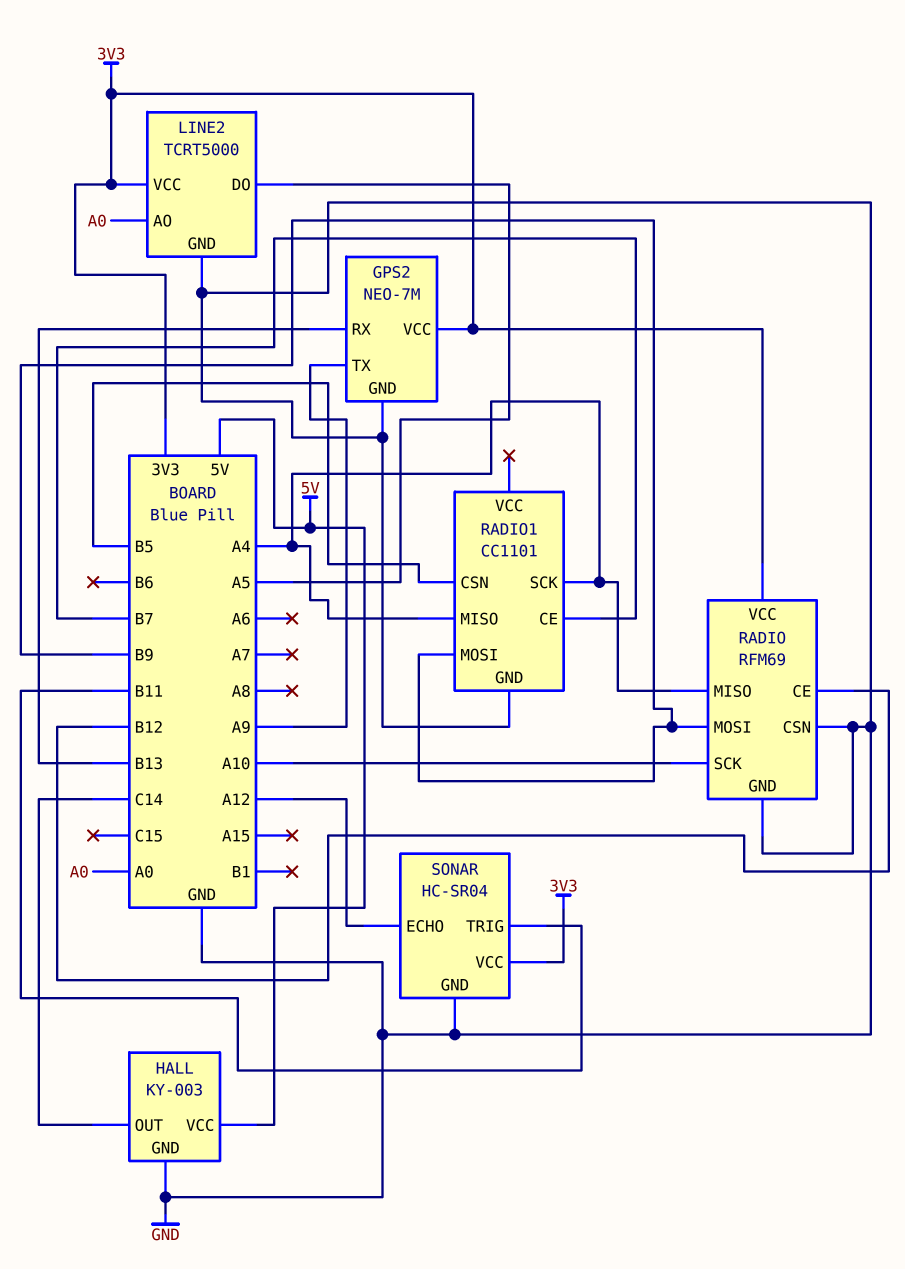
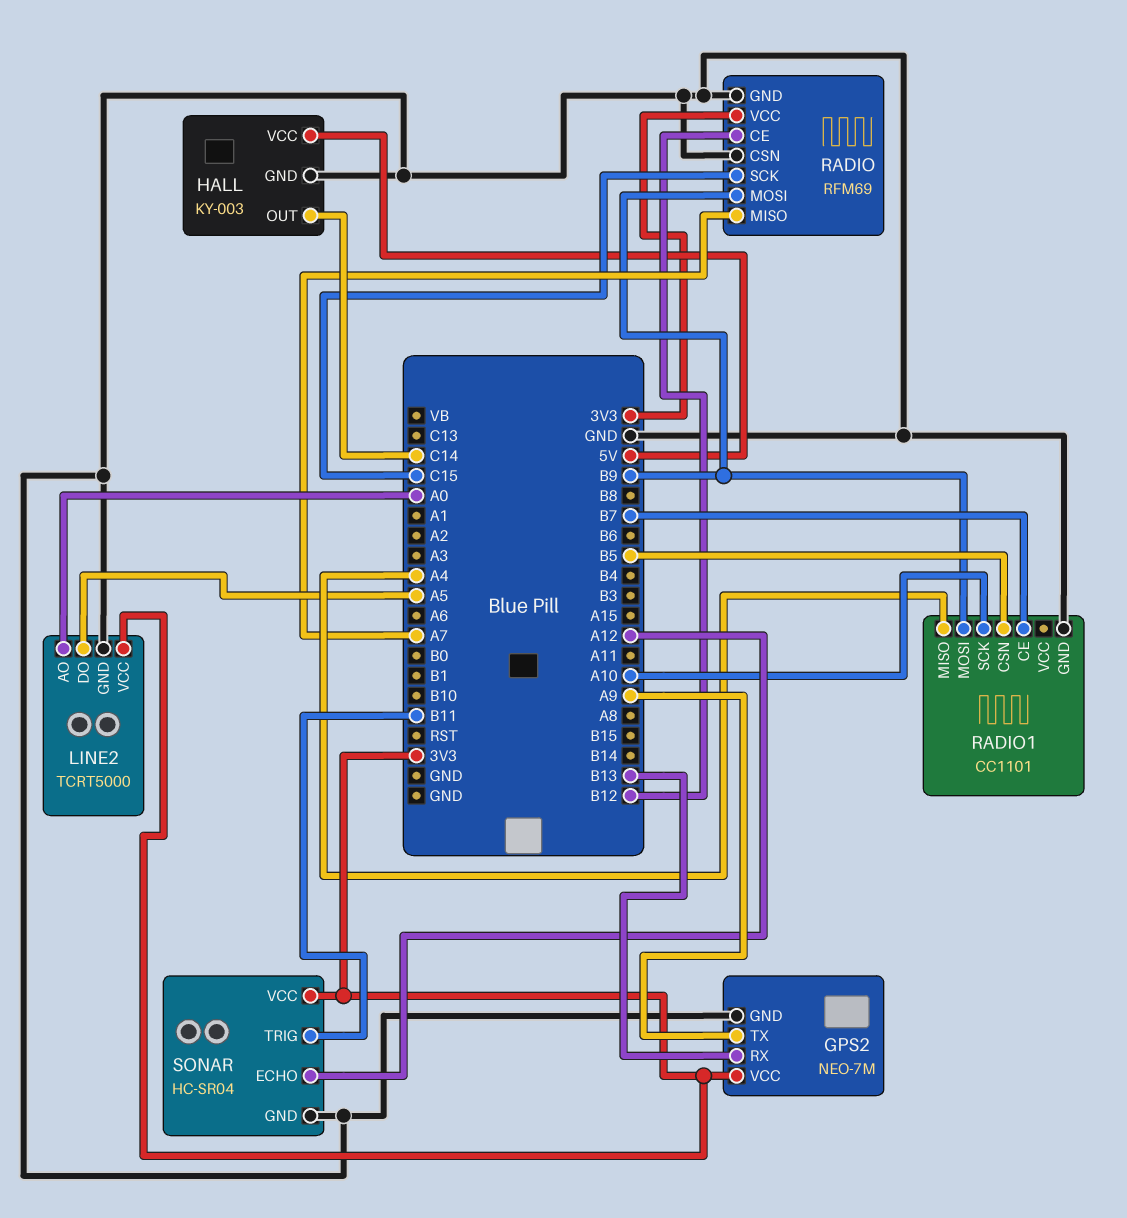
RADIO pin MISO: A4 -> A7
RADIO pin SCK: A10 -> C15
RADIO1 pin SCK: A4 -> A10

